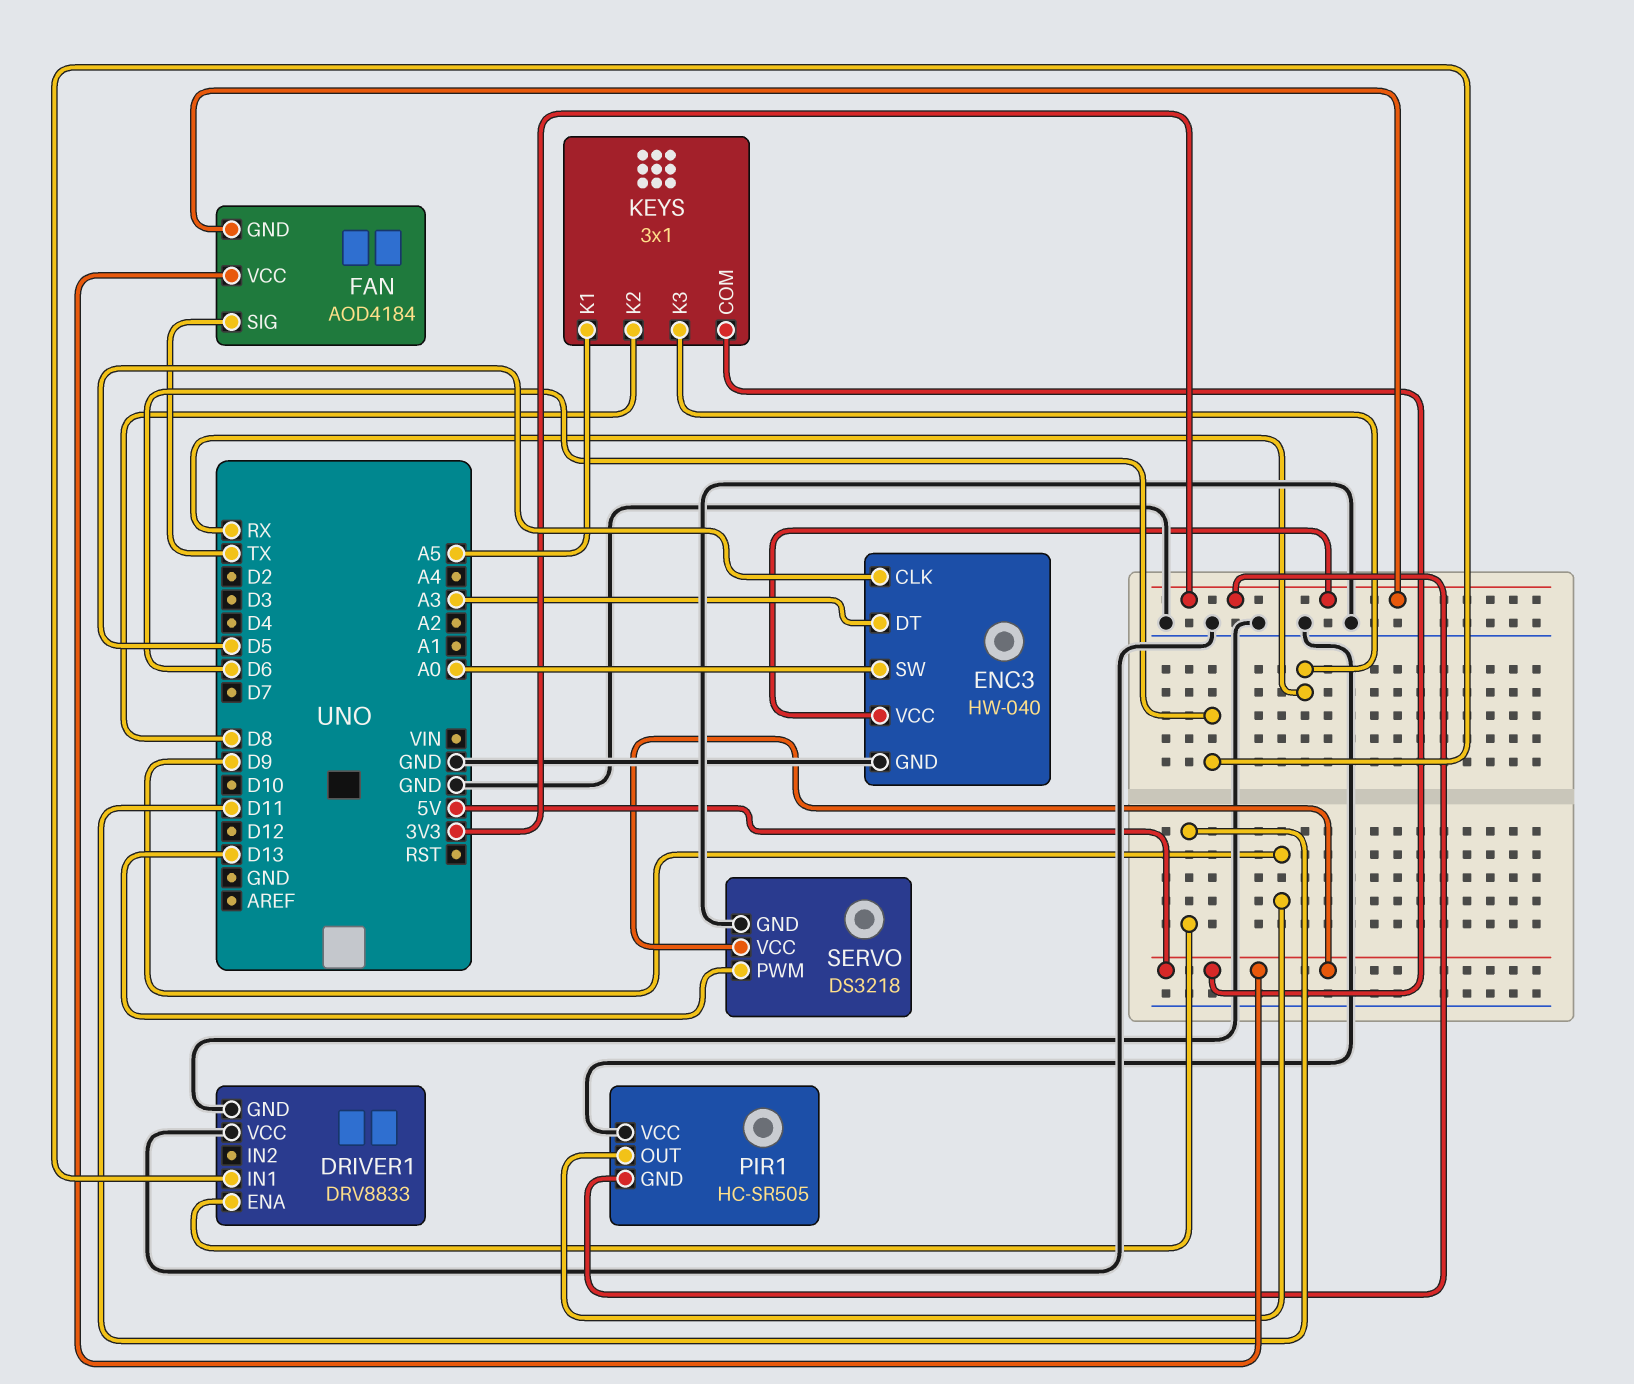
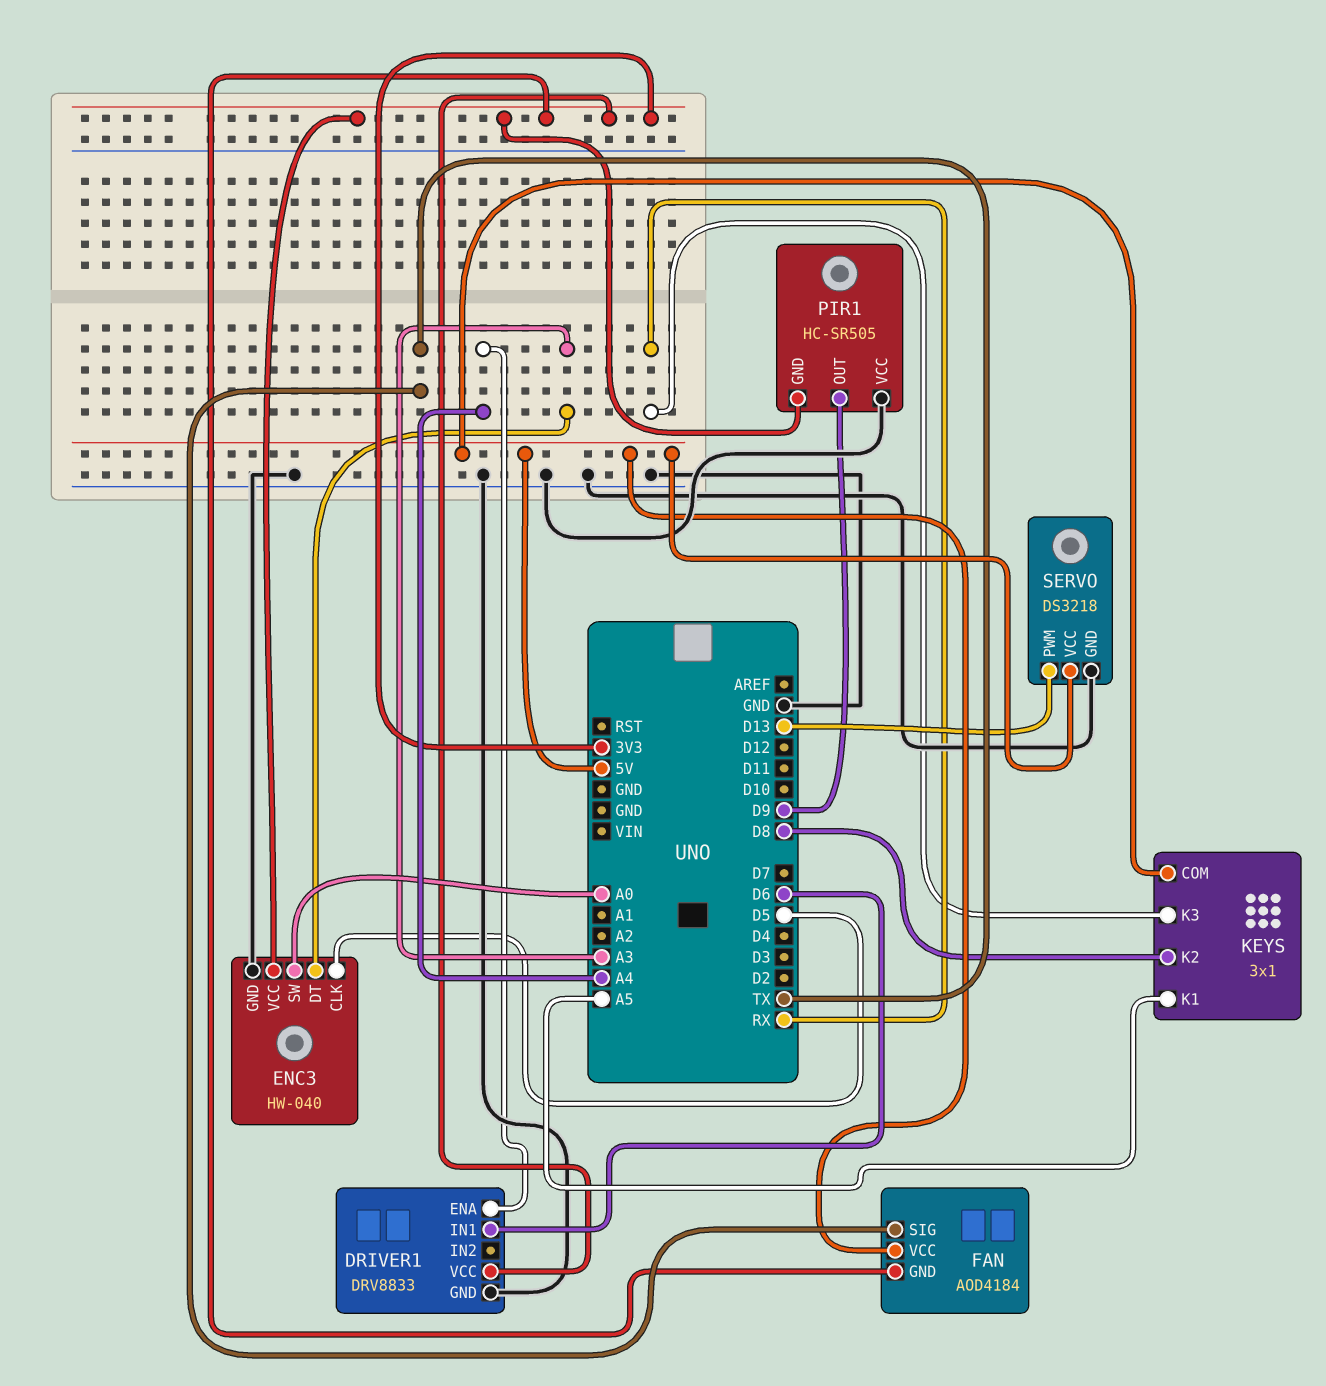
DRIVER1 pin ENA: D11 -> A4
DRIVER1 pin VCC: GND -> 3V3

